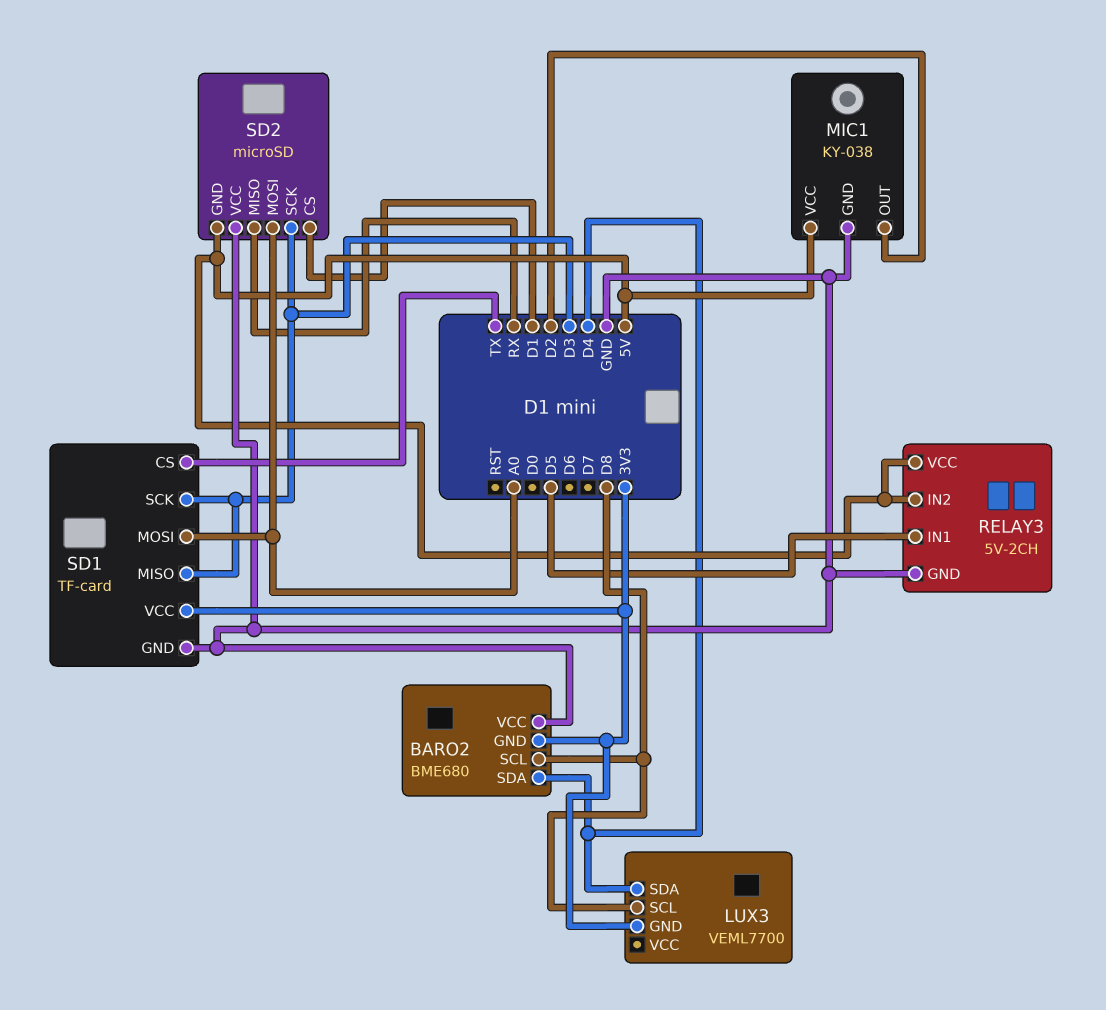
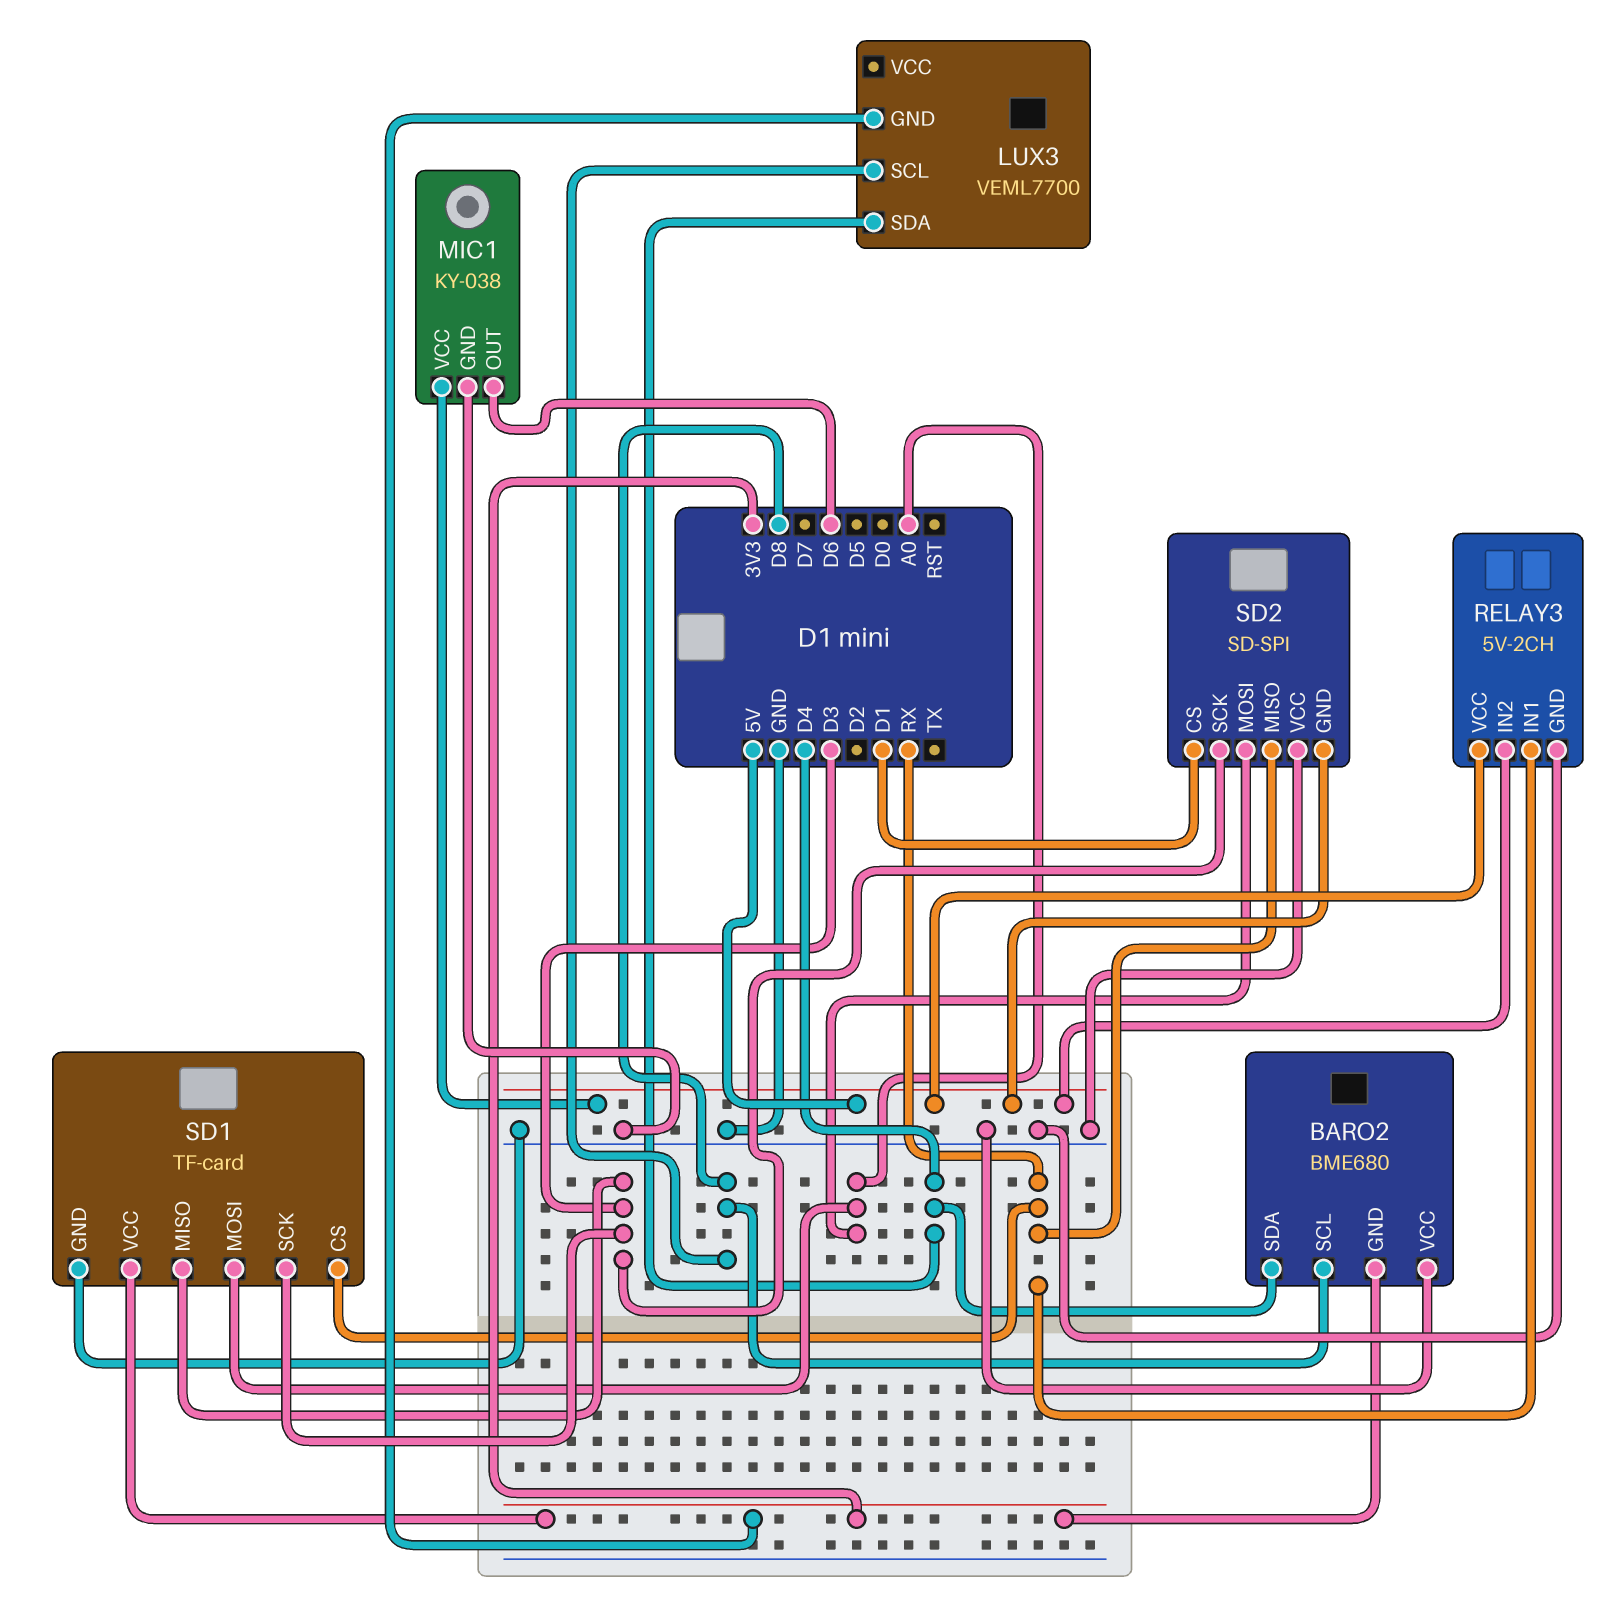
MIC1 pin OUT: D2 -> D6
RELAY3 pin IN1: D5 -> RX
SD1 pin CS: TX -> RX
SD2: microSD -> SD-SPI

